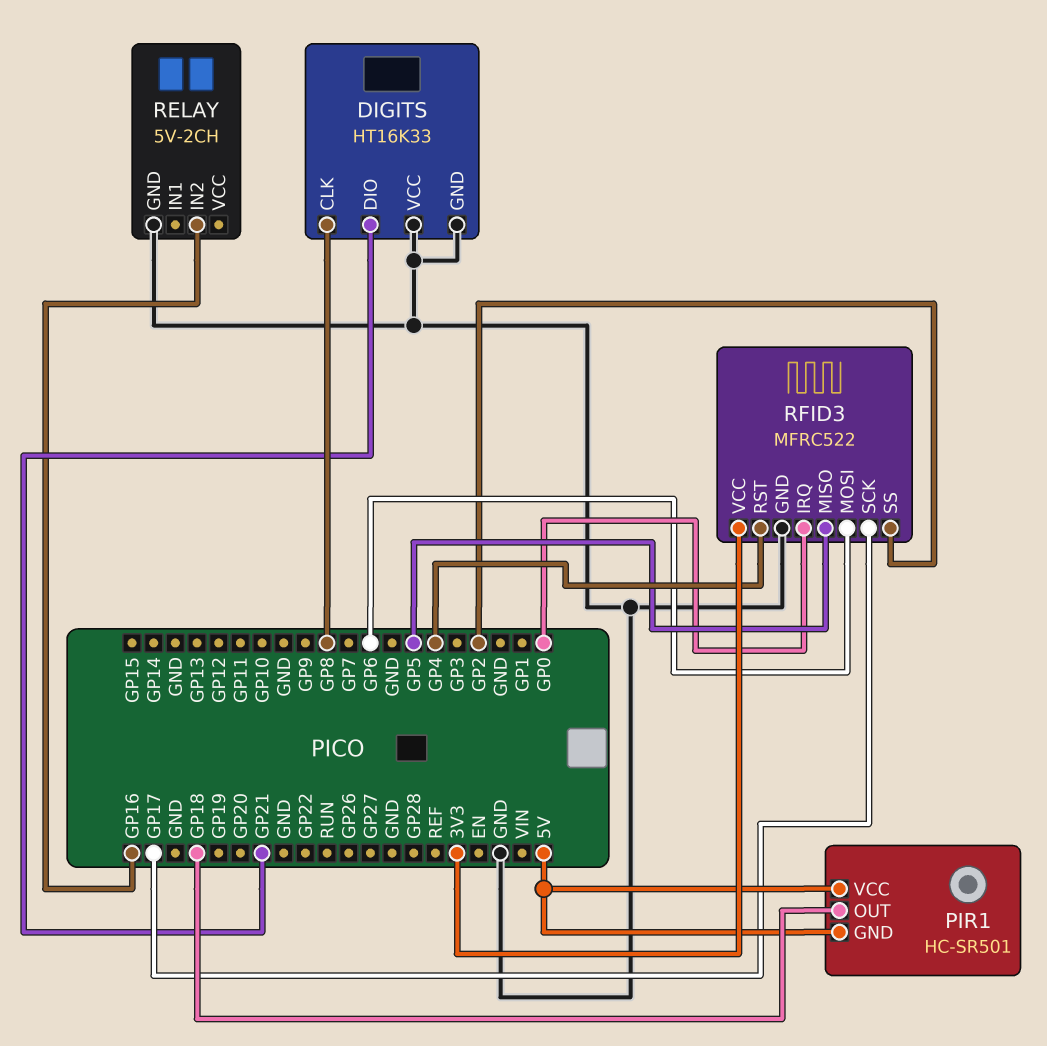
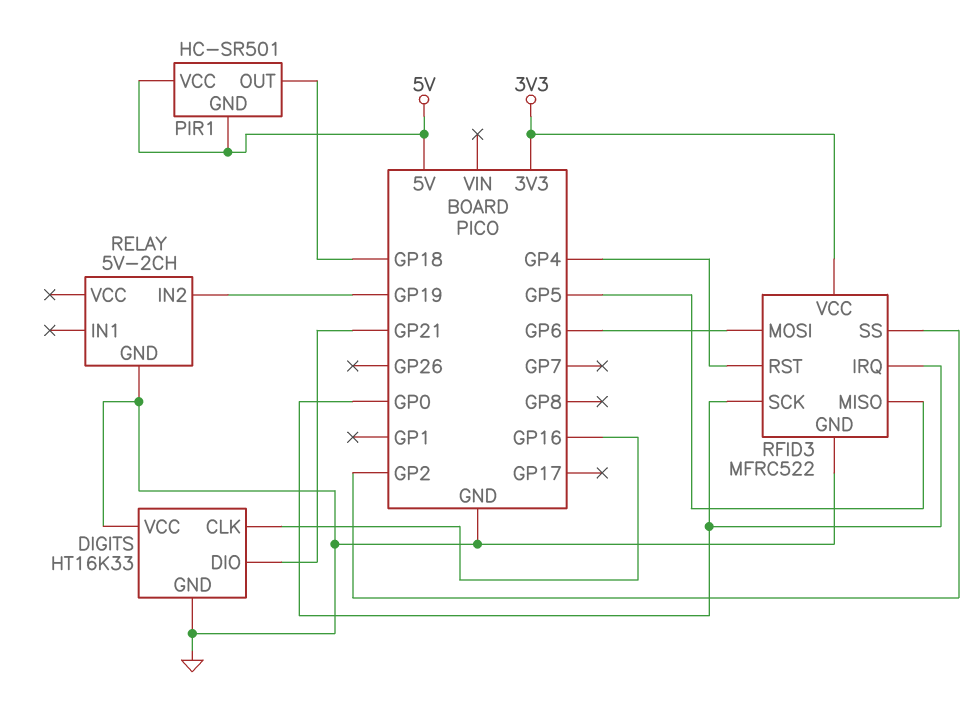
DIGITS pin CLK: GP8 -> GP16
RELAY pin IN2: GP16 -> GP19
RFID3 pin SCK: GP17 -> GP0

